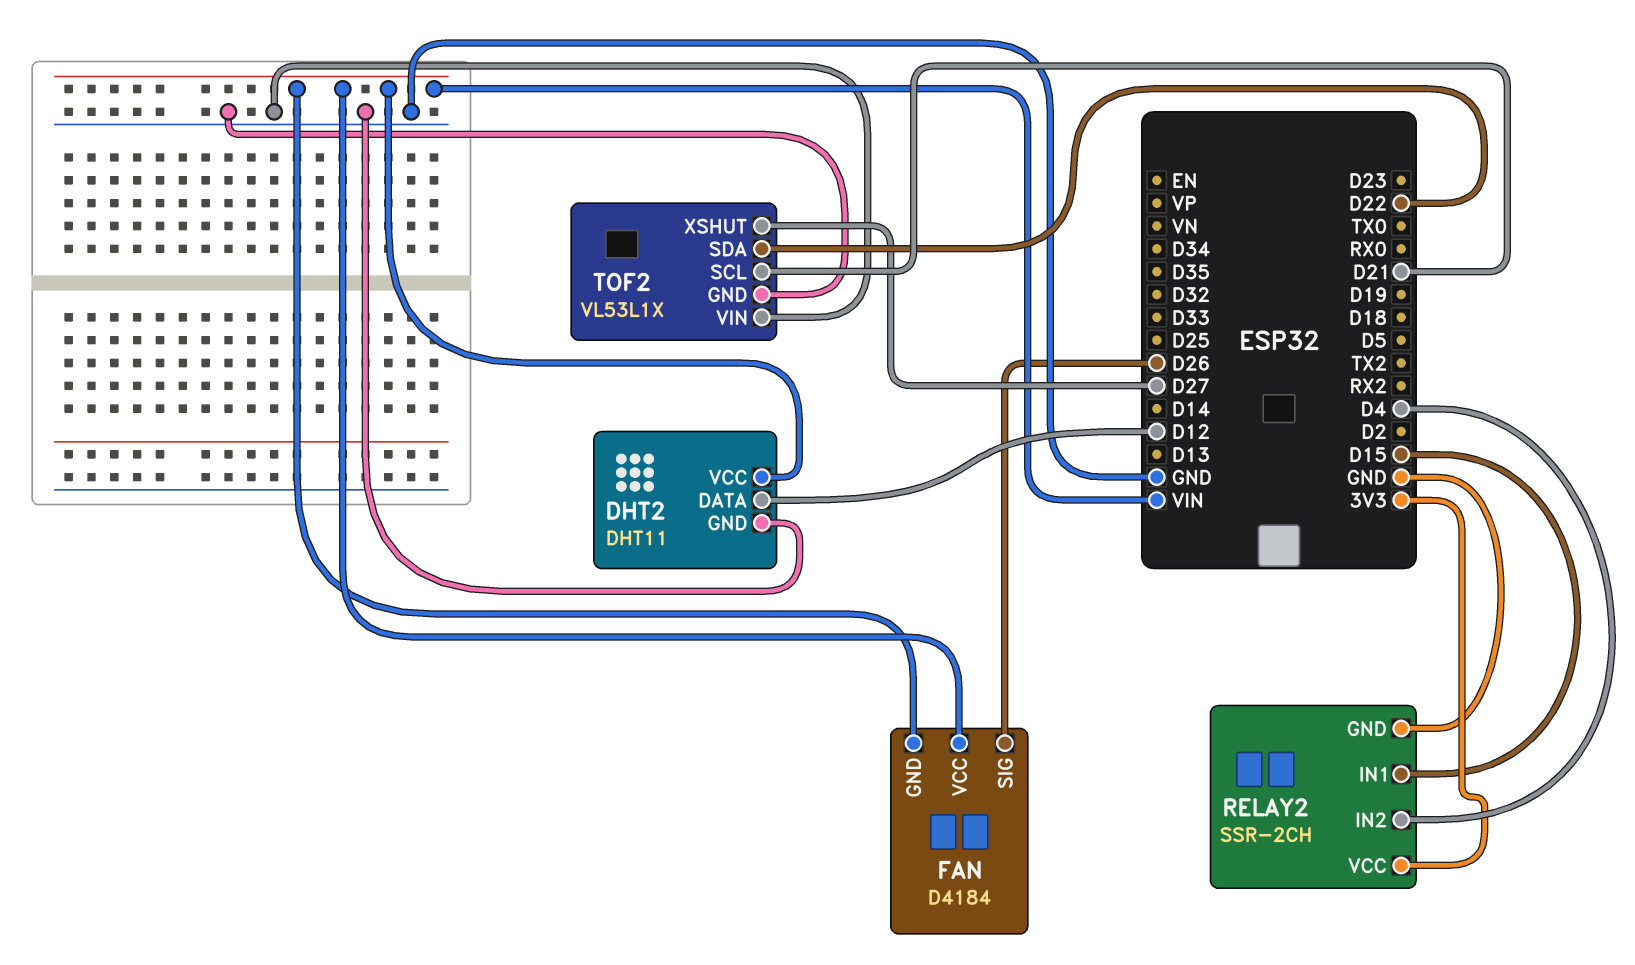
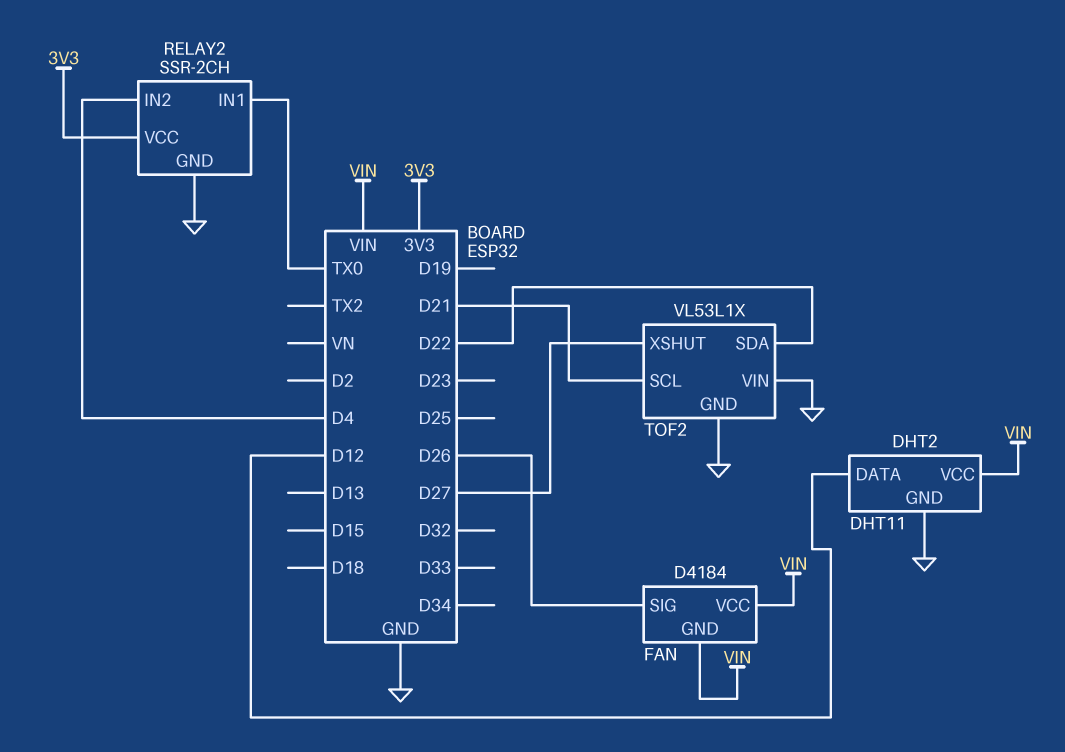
RELAY2 pin IN1: D15 -> TX0

